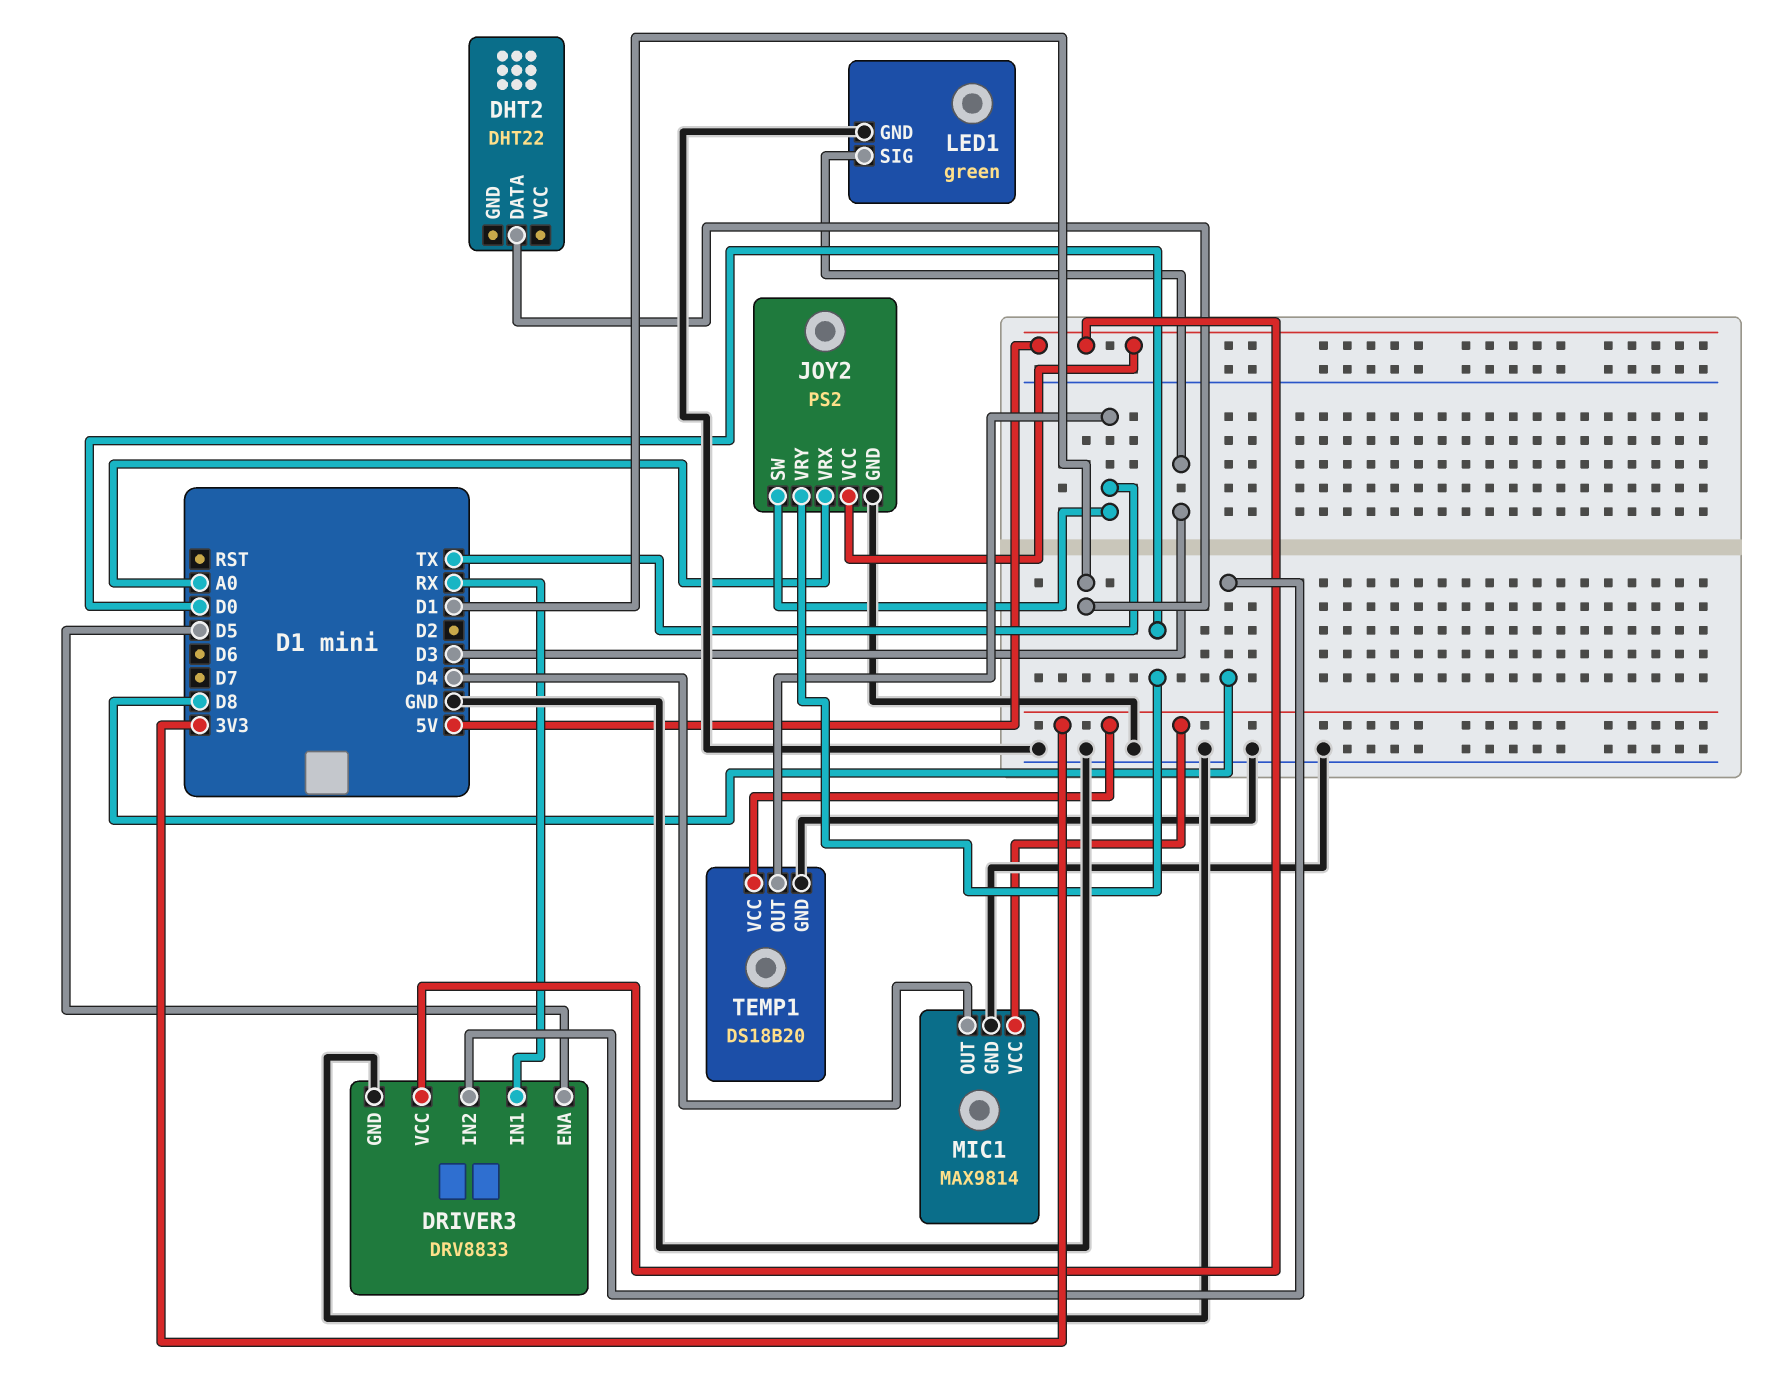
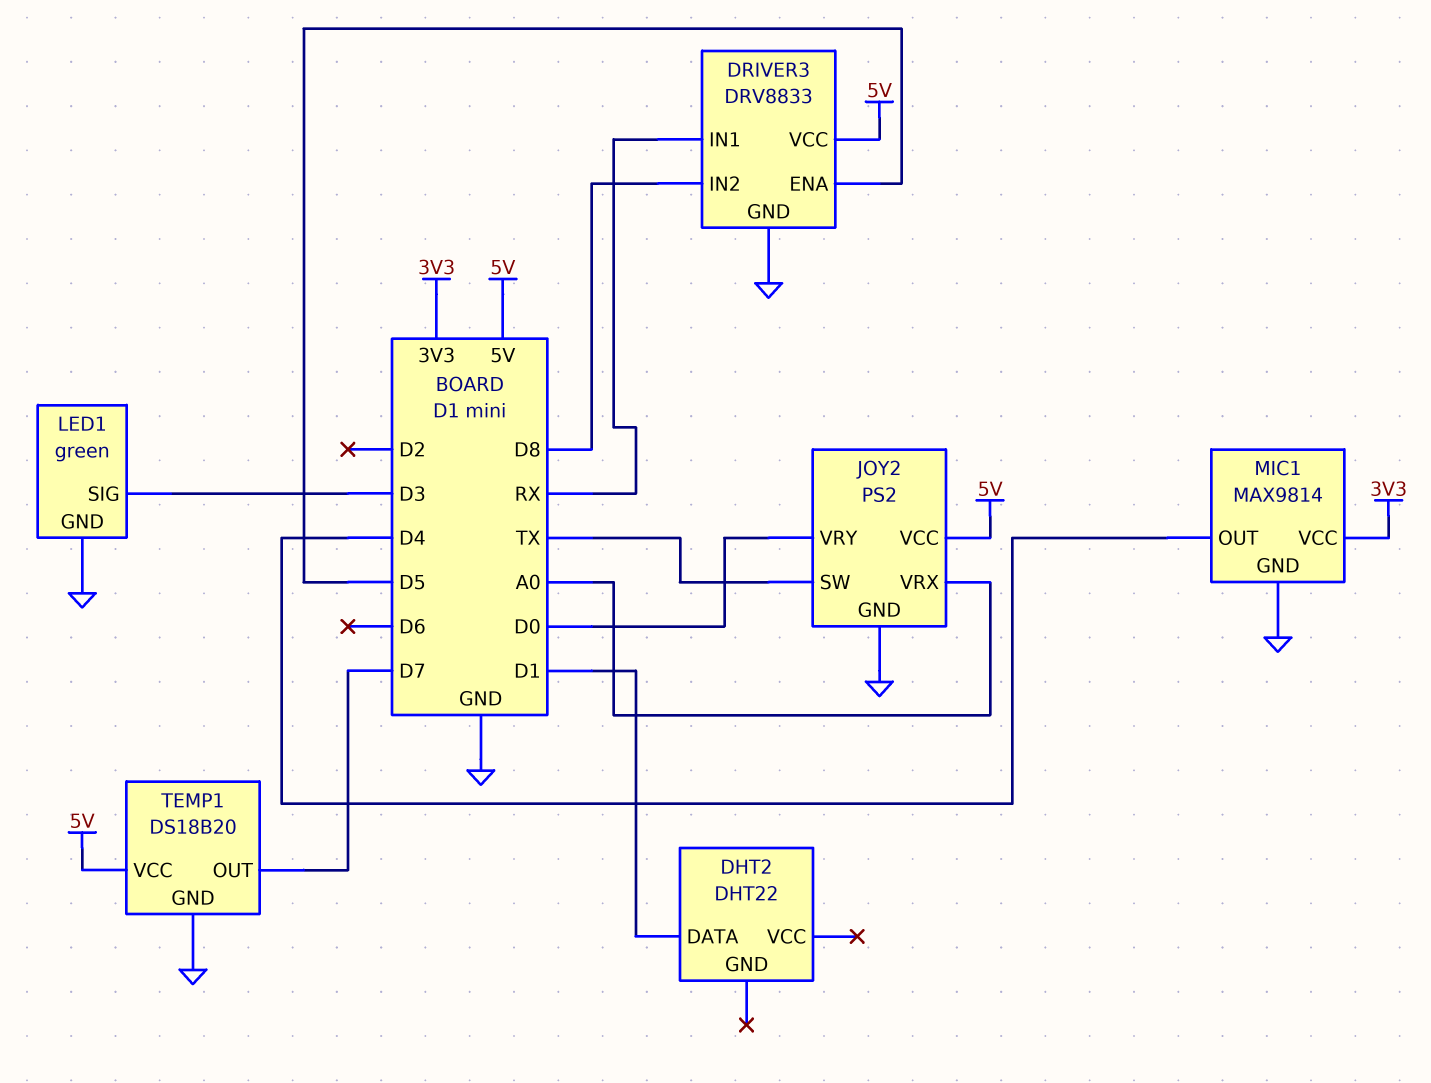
TEMP1 pin OUT: TX -> D7
TEMP1 pin VCC: 3V3 -> 5V

